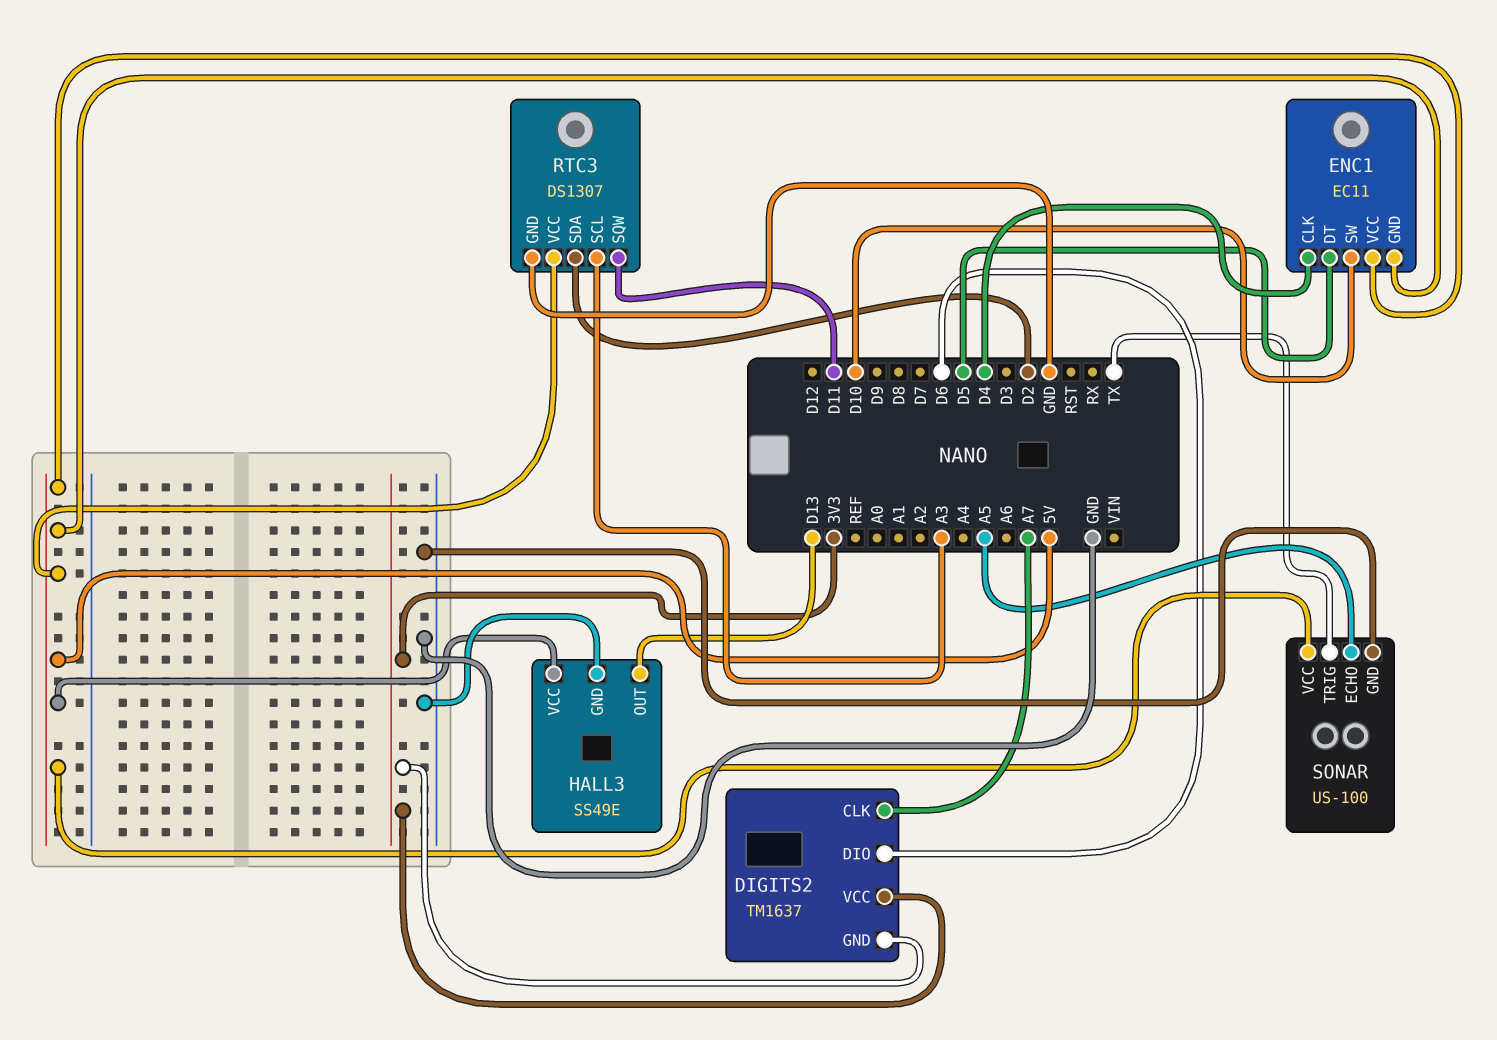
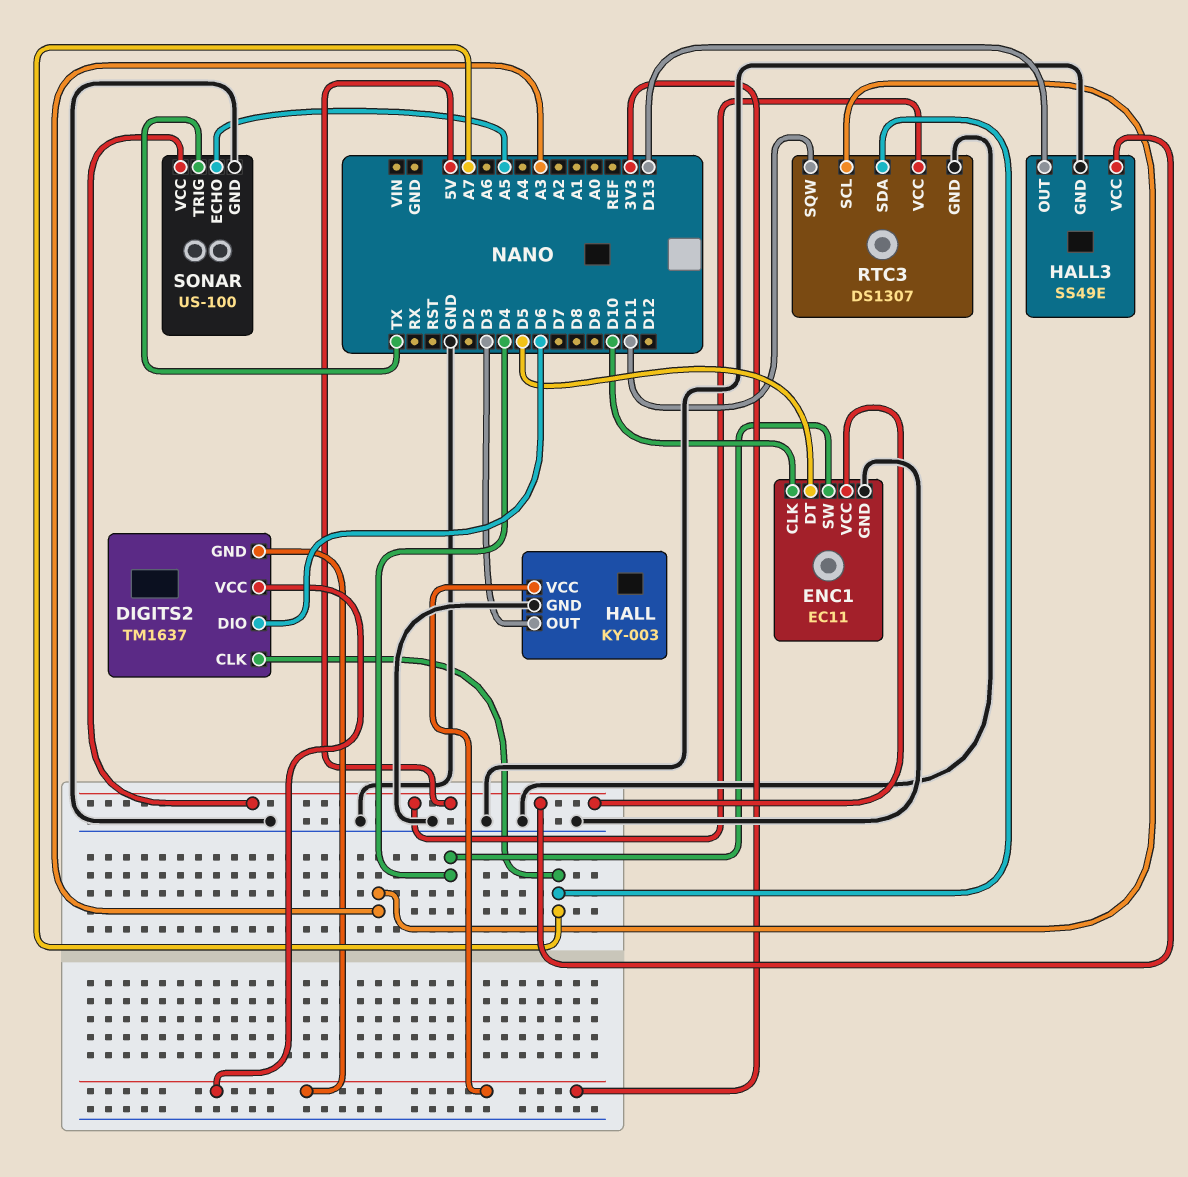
ENC1 pin CLK: D4 -> D10
ENC1 pin GND: 5V -> GND
ENC1 pin SW: D10 -> D4
HALL: none -> KY-003
HALL pin GND: none -> GND
HALL pin OUT: none -> D3
HALL pin VCC: none -> 3V3
RTC3 pin SDA: D2 -> A7

